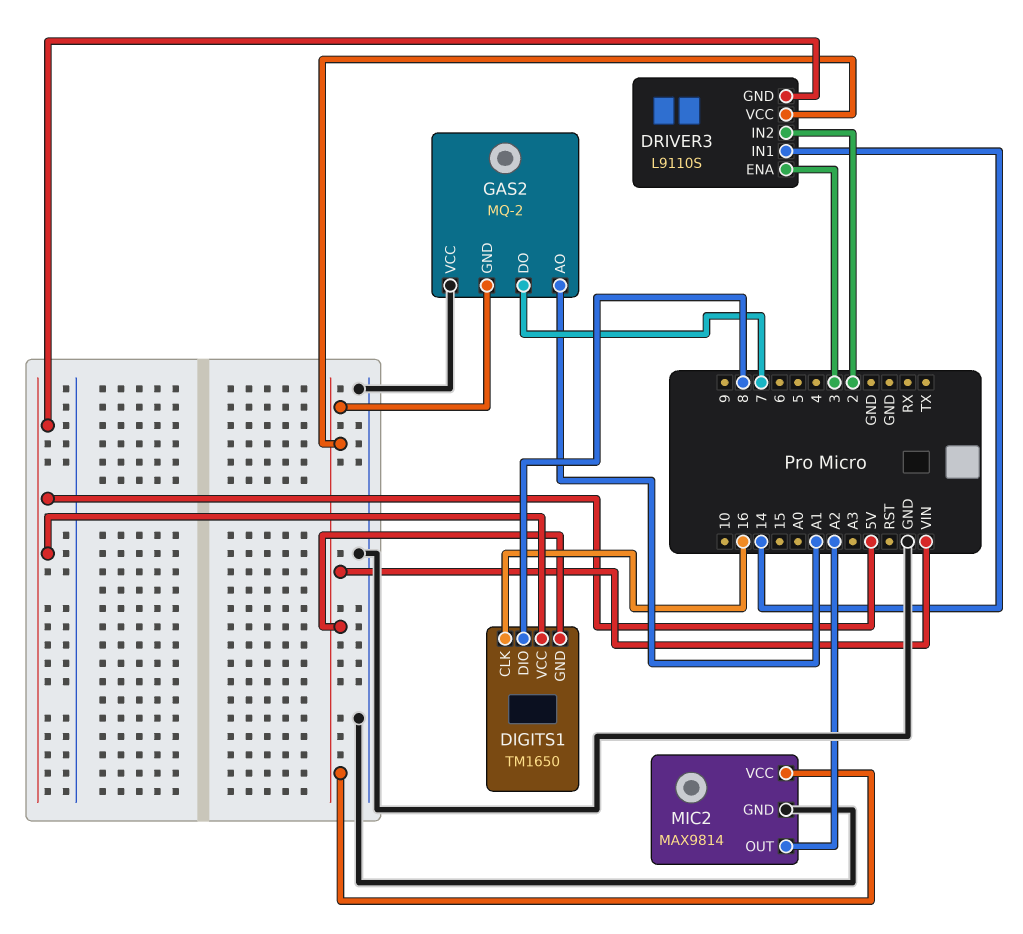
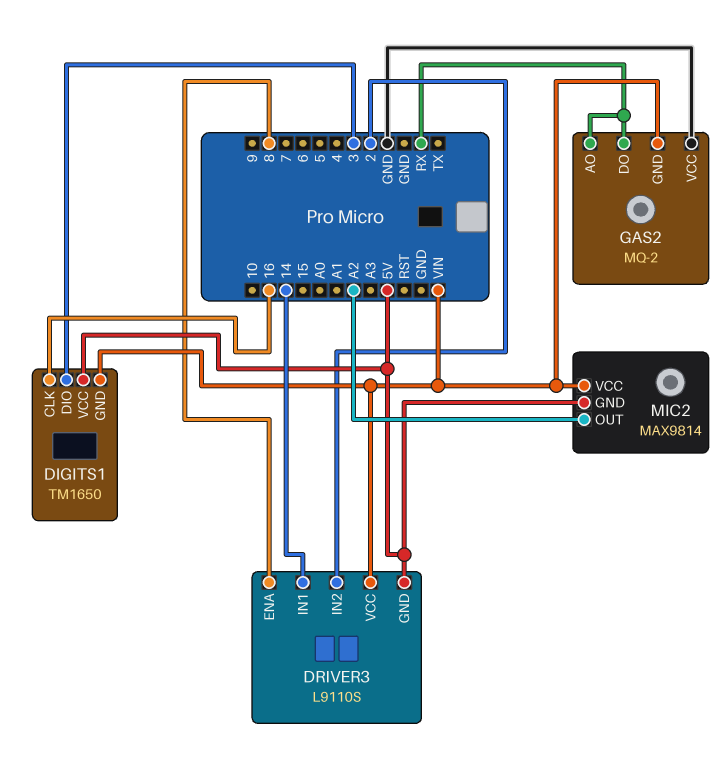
DIGITS1 pin DIO: 8 -> 3
DRIVER3 pin ENA: 3 -> 8
GAS2 pin AO: A1 -> RX
GAS2 pin DO: 7 -> RX
MIC2 pin GND: GND -> 5V

